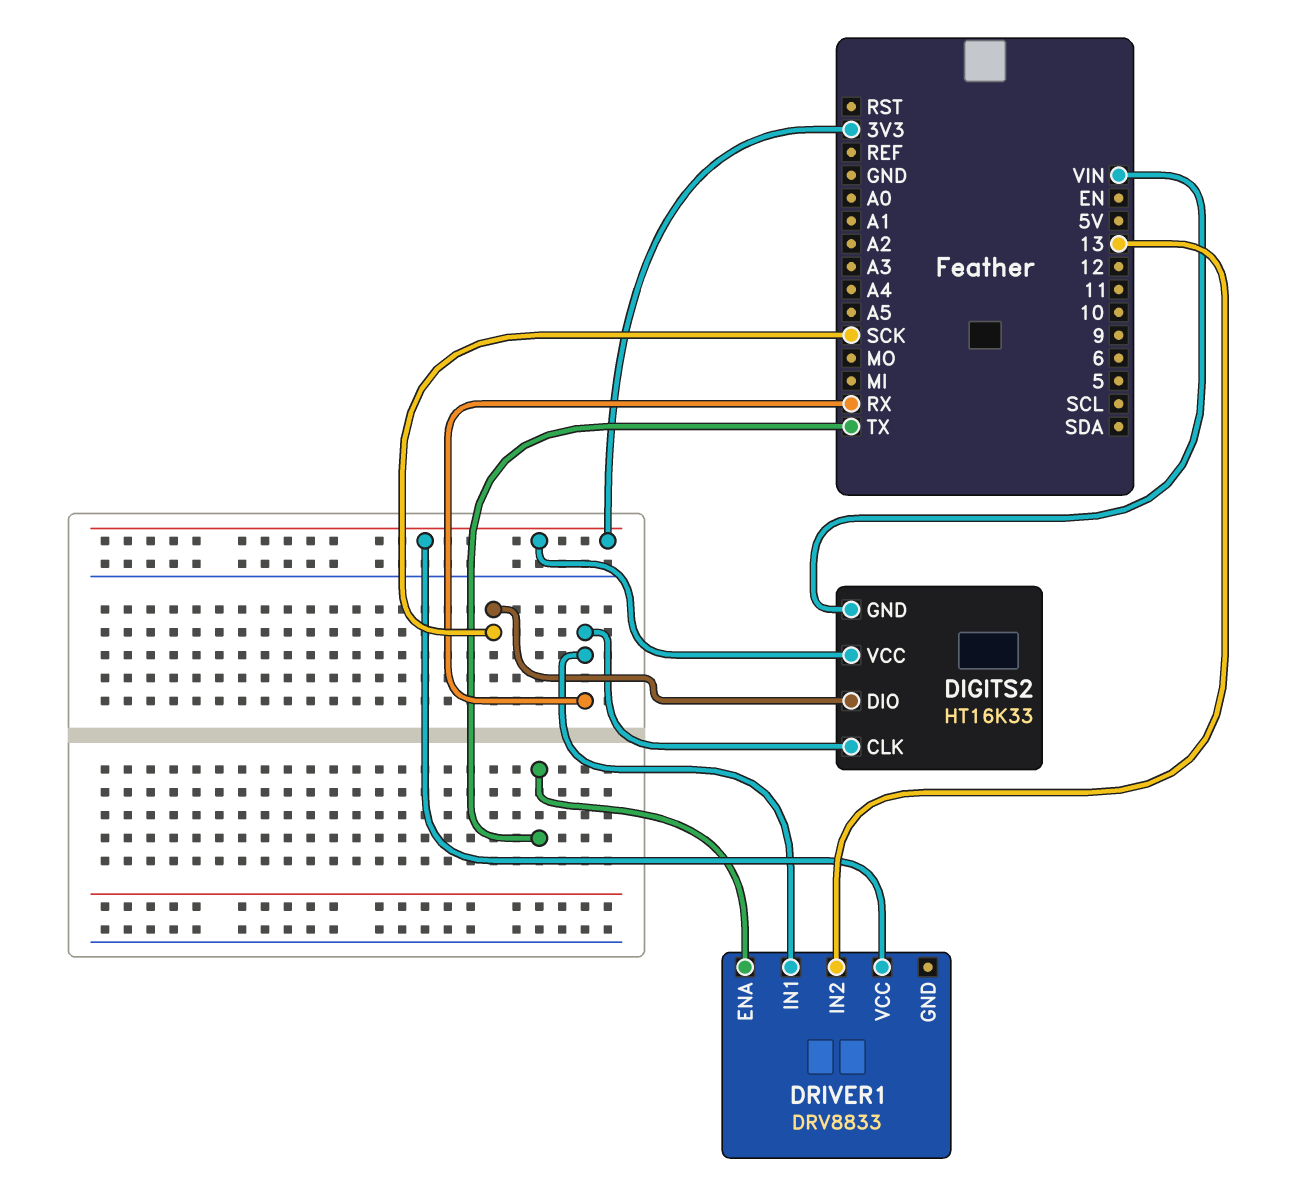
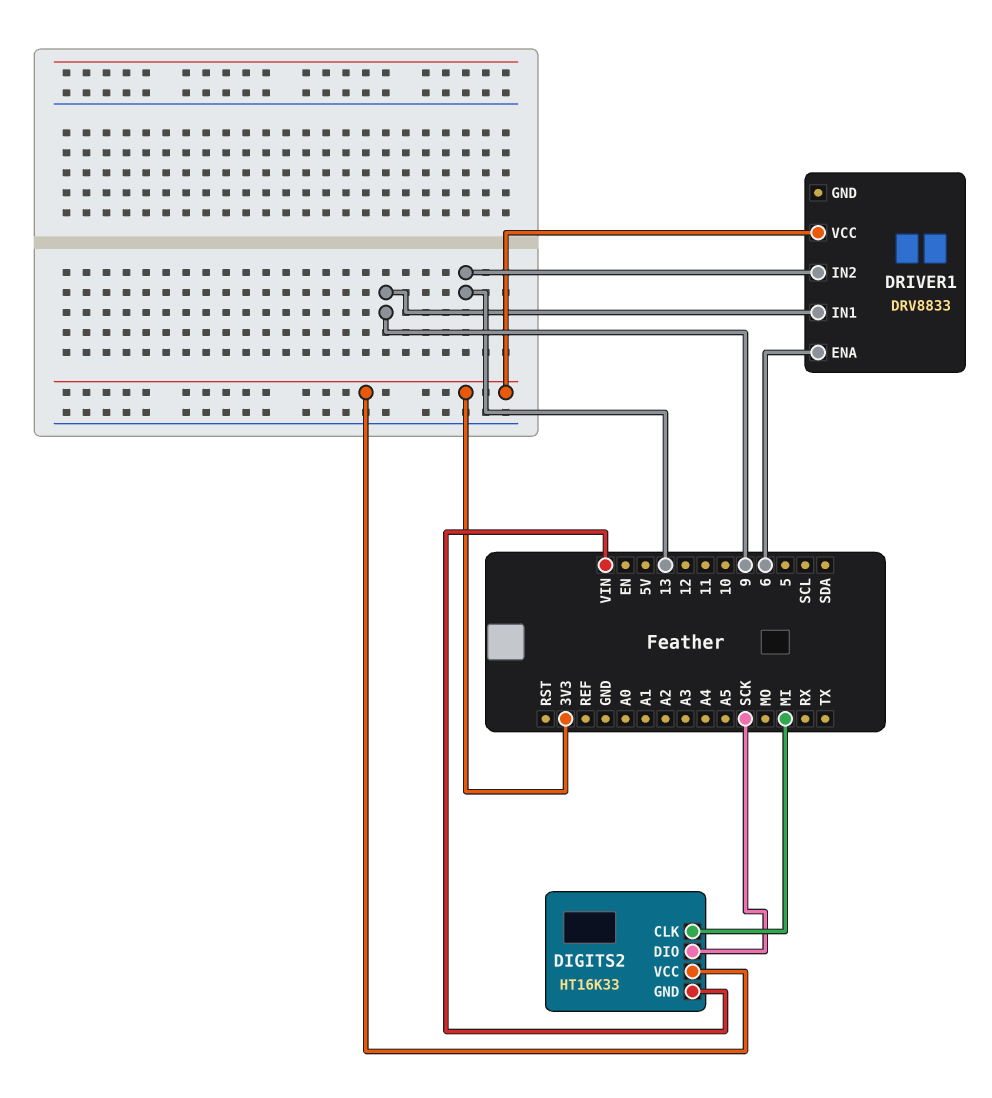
DIGITS2 pin CLK: RX -> MI
DRIVER1 pin ENA: TX -> 6
DRIVER1 pin IN1: RX -> 9

